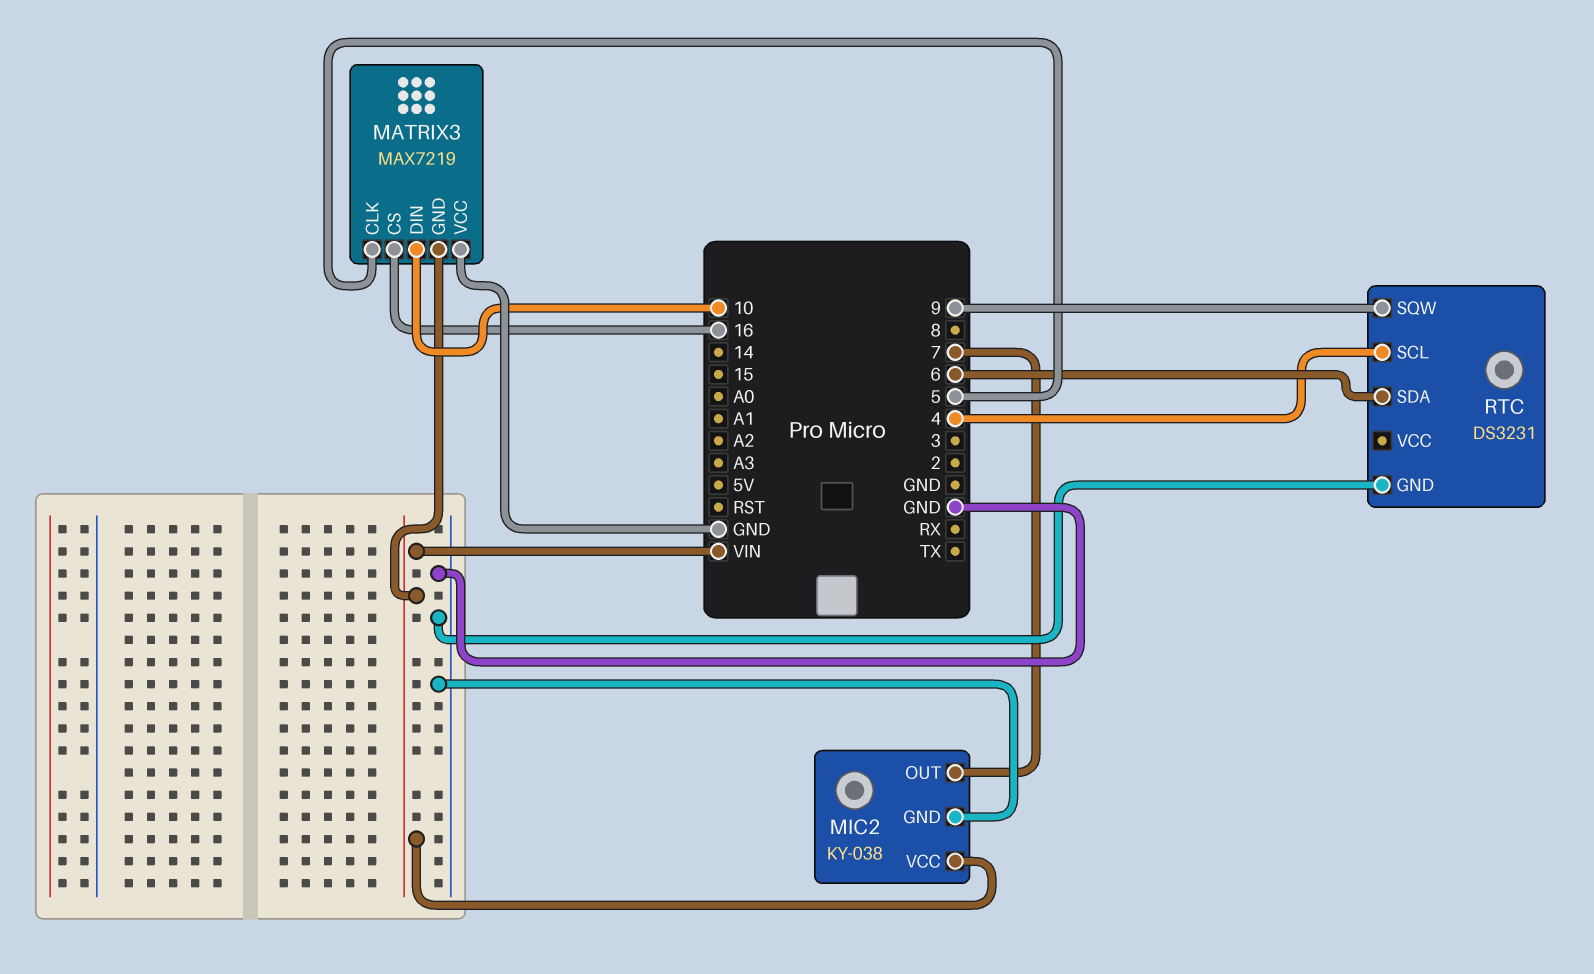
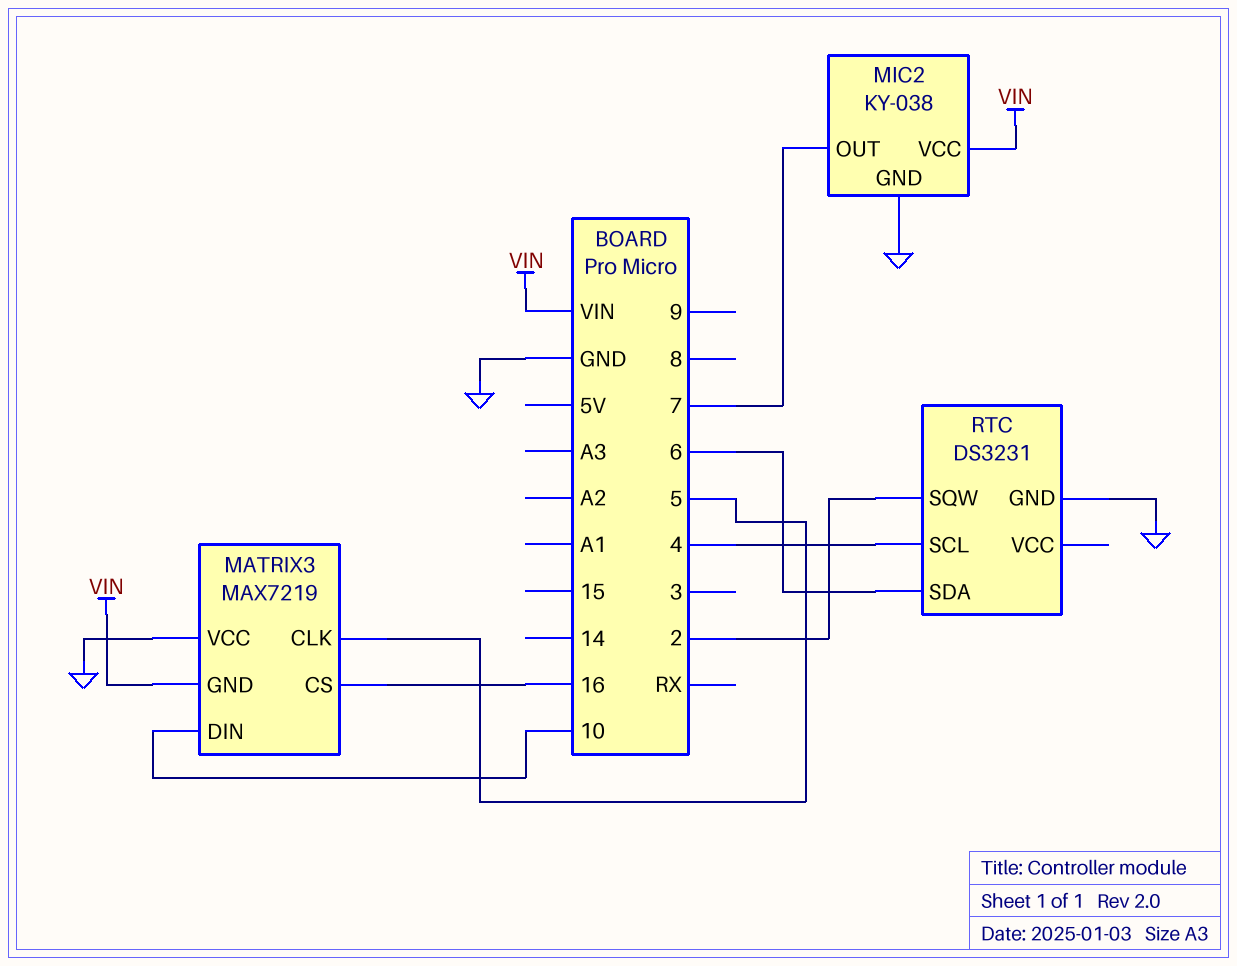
RTC pin SQW: 9 -> 2

